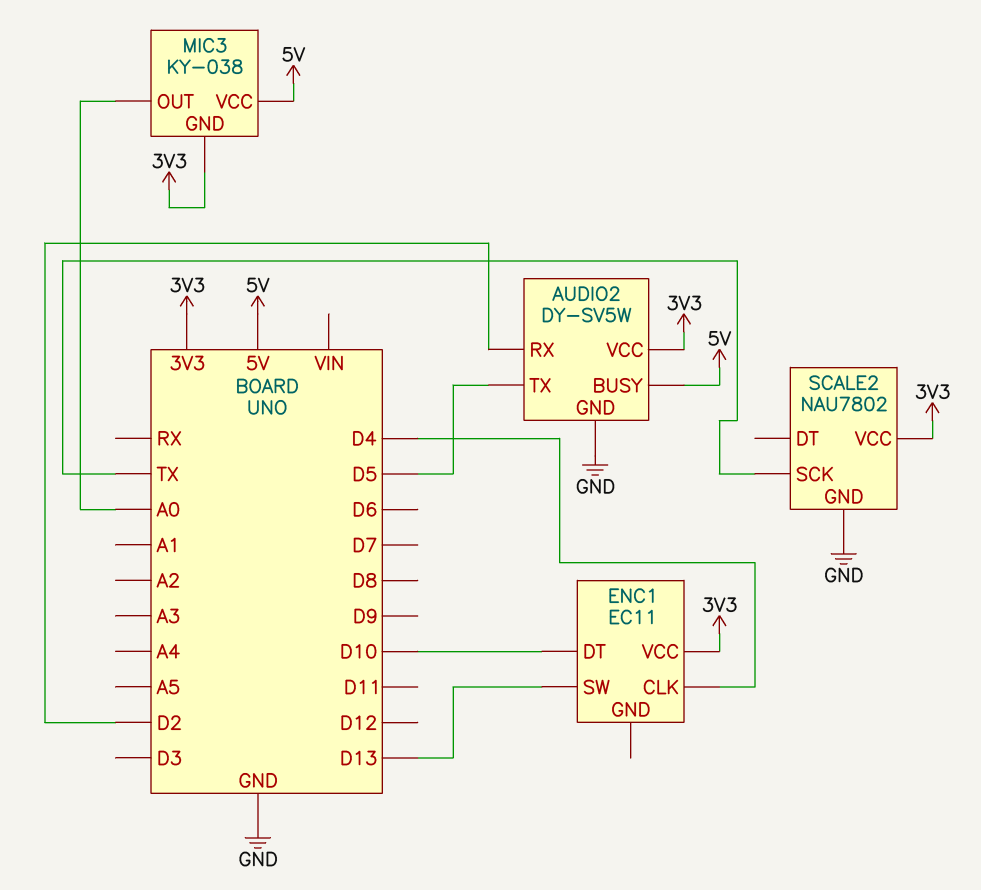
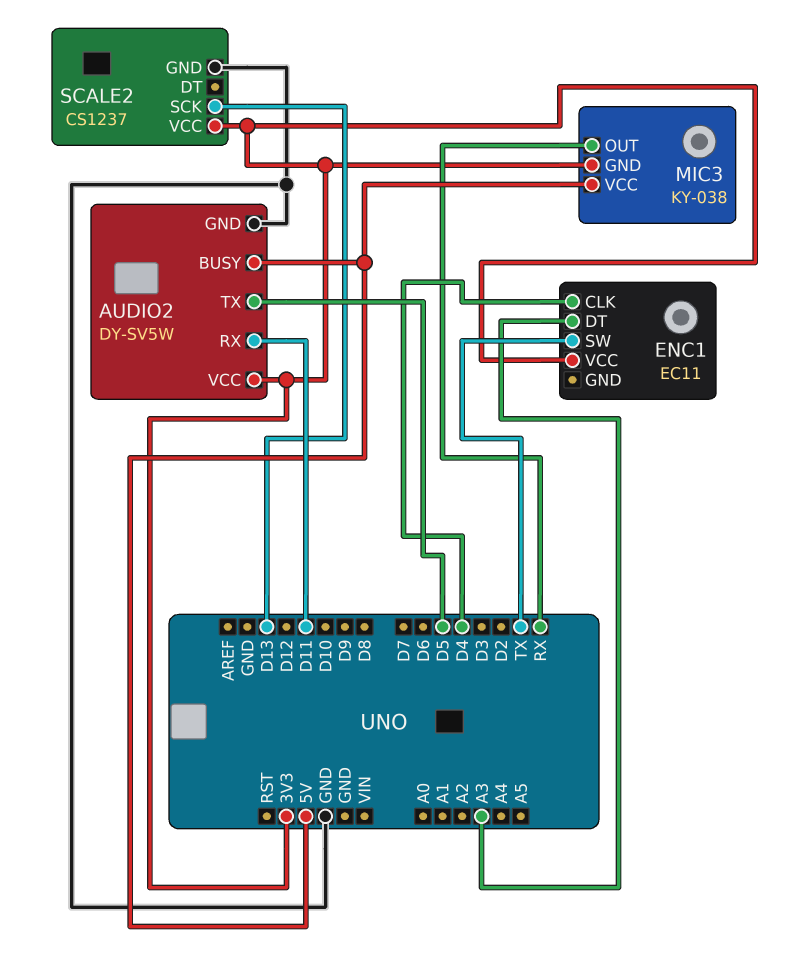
AUDIO2 pin RX: D2 -> D11
ENC1 pin DT: D10 -> A3
ENC1 pin SW: D13 -> TX
MIC3 pin OUT: A0 -> RX
SCALE2: NAU7802 -> CS1237
SCALE2 pin SCK: TX -> D13

